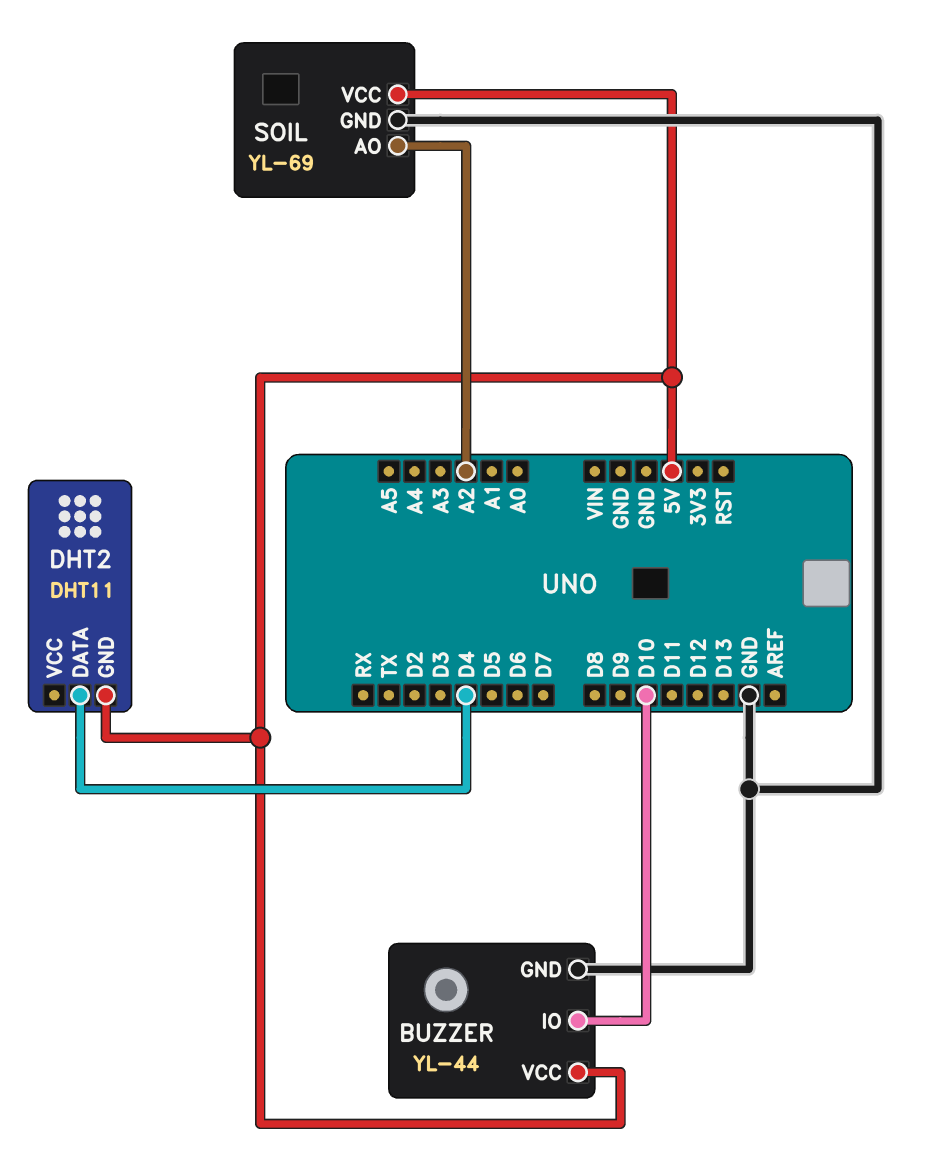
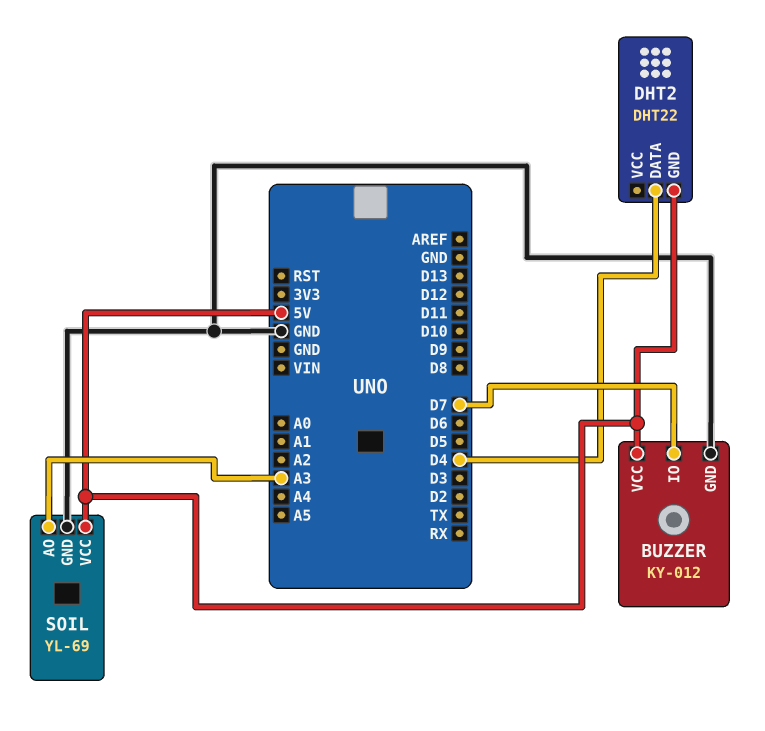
BUZZER: YL-44 -> KY-012
BUZZER pin IO: D10 -> D7
DHT2: DHT11 -> DHT22
SOIL pin AO: A2 -> A3

